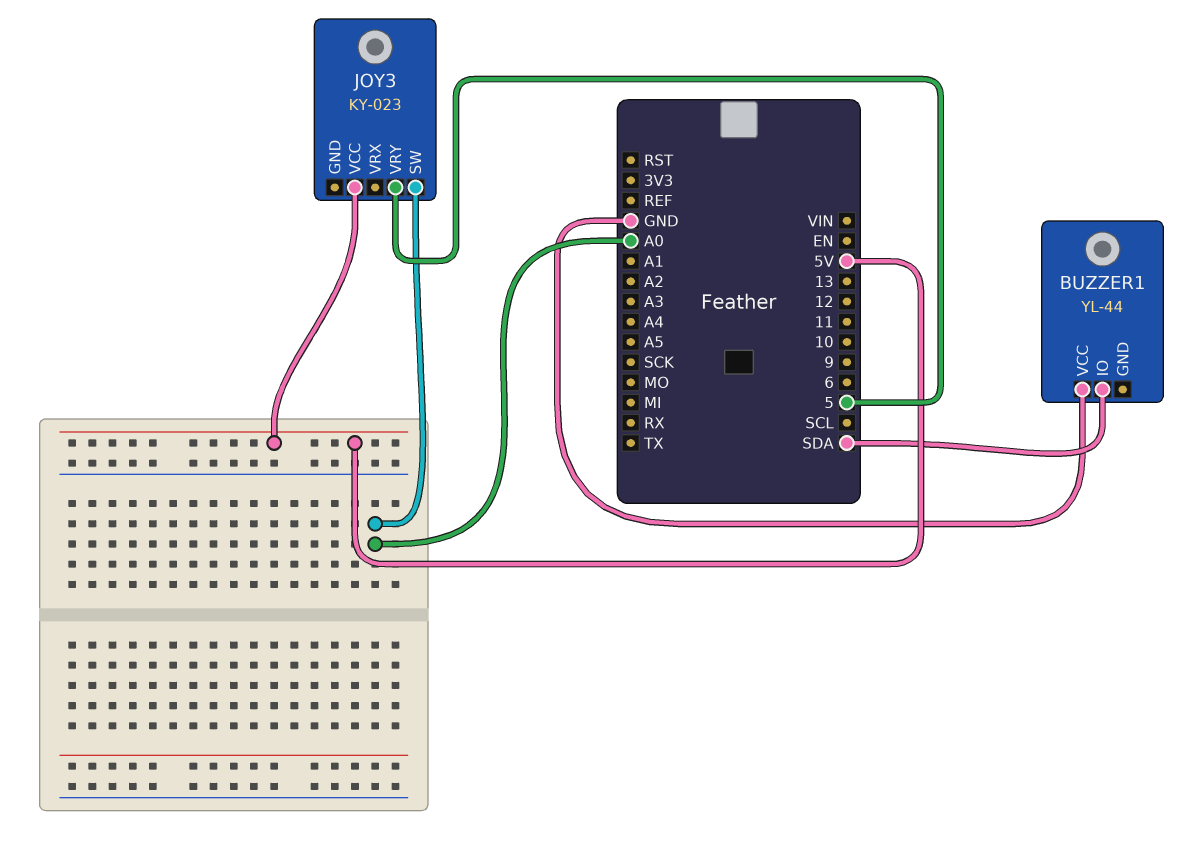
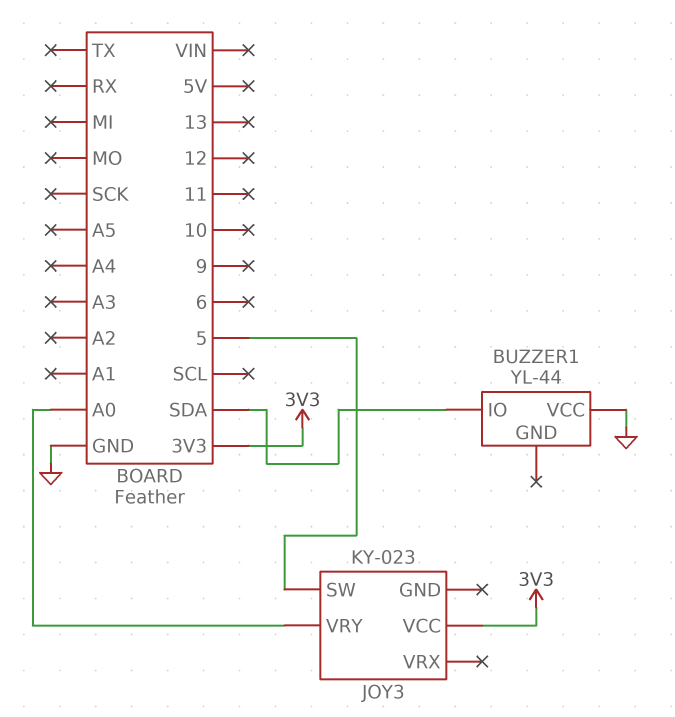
JOY3 pin SW: A0 -> 5
JOY3 pin VCC: 5V -> 3V3
JOY3 pin VRY: 5 -> A0

